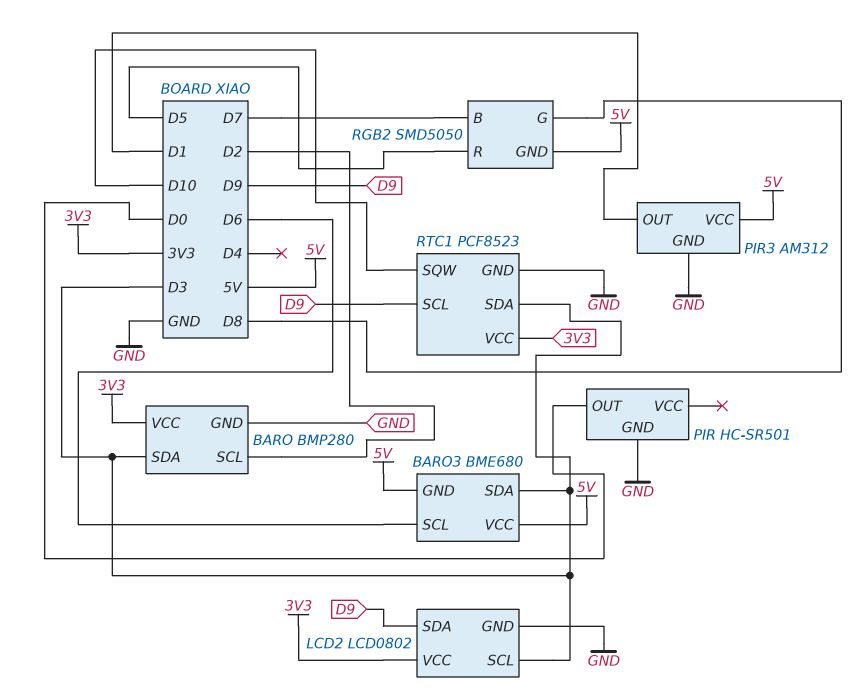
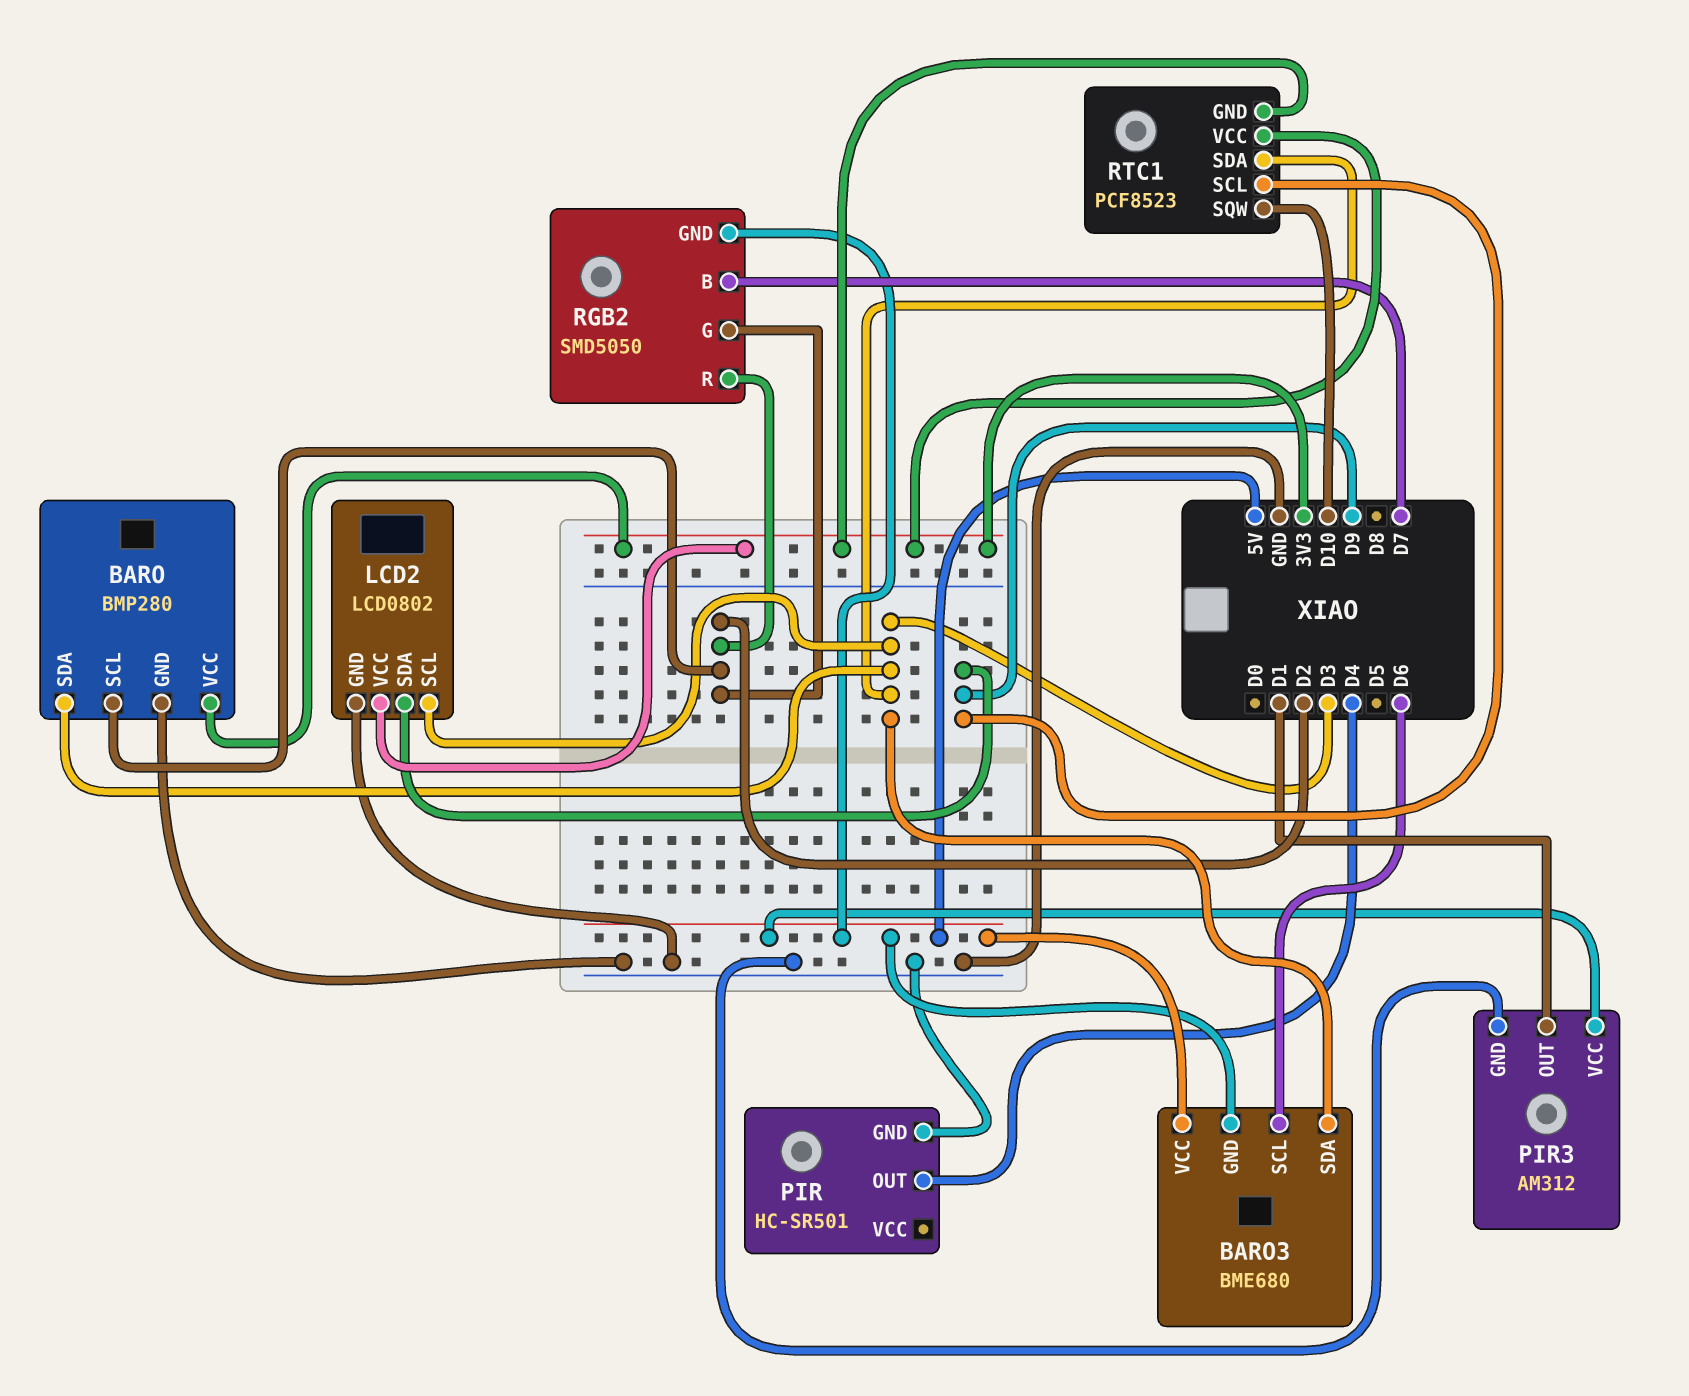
PIR pin OUT: D0 -> D4
RGB2 pin G: D8 -> D2
RGB2 pin R: D5 -> D2
RTC1 pin GND: GND -> 3V3

